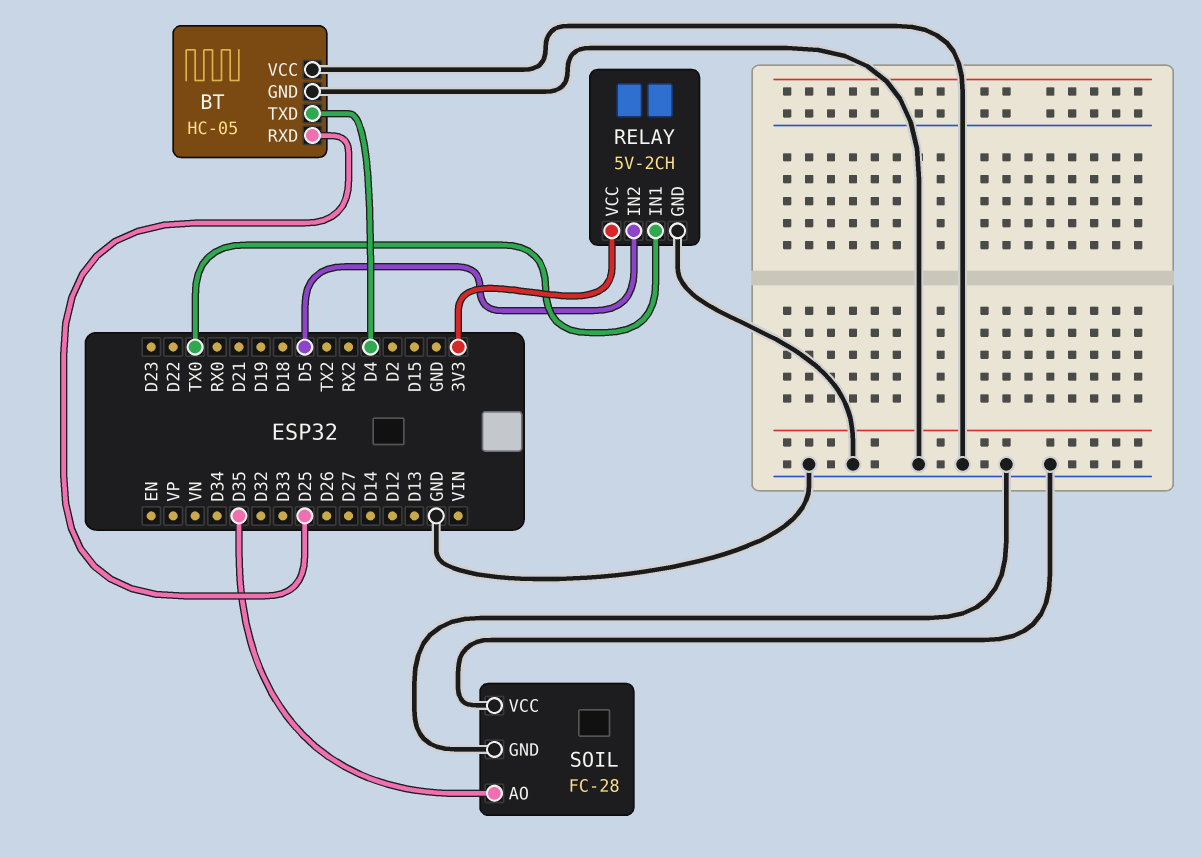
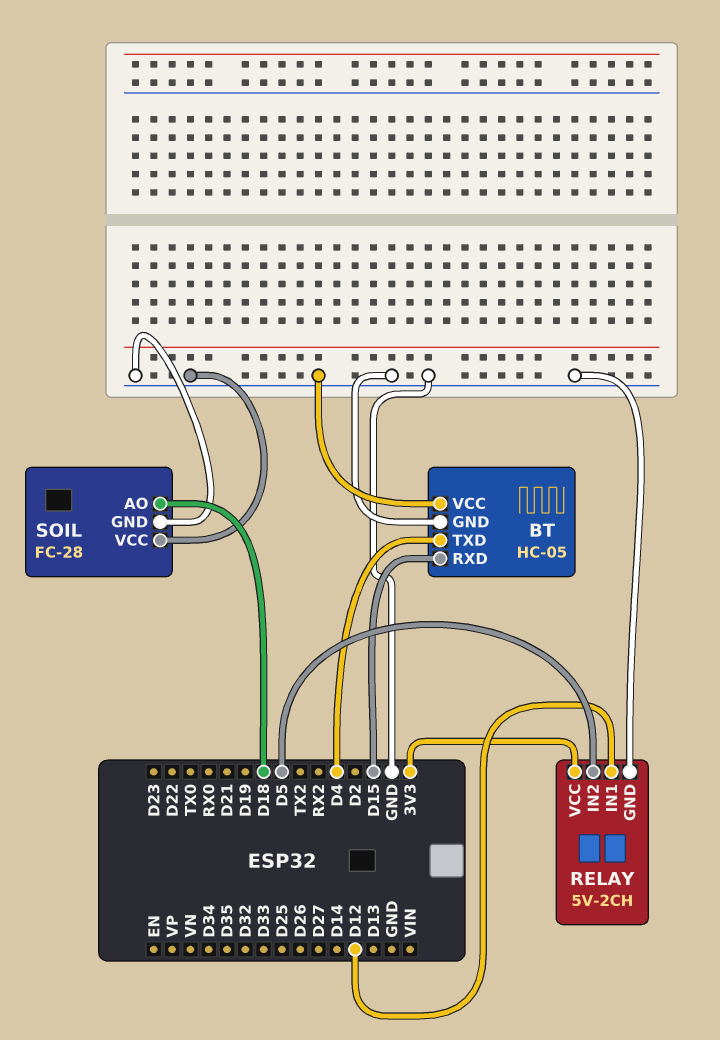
BT pin RXD: D25 -> D15
RELAY pin IN1: TX0 -> D12
SOIL pin AO: D35 -> D18

